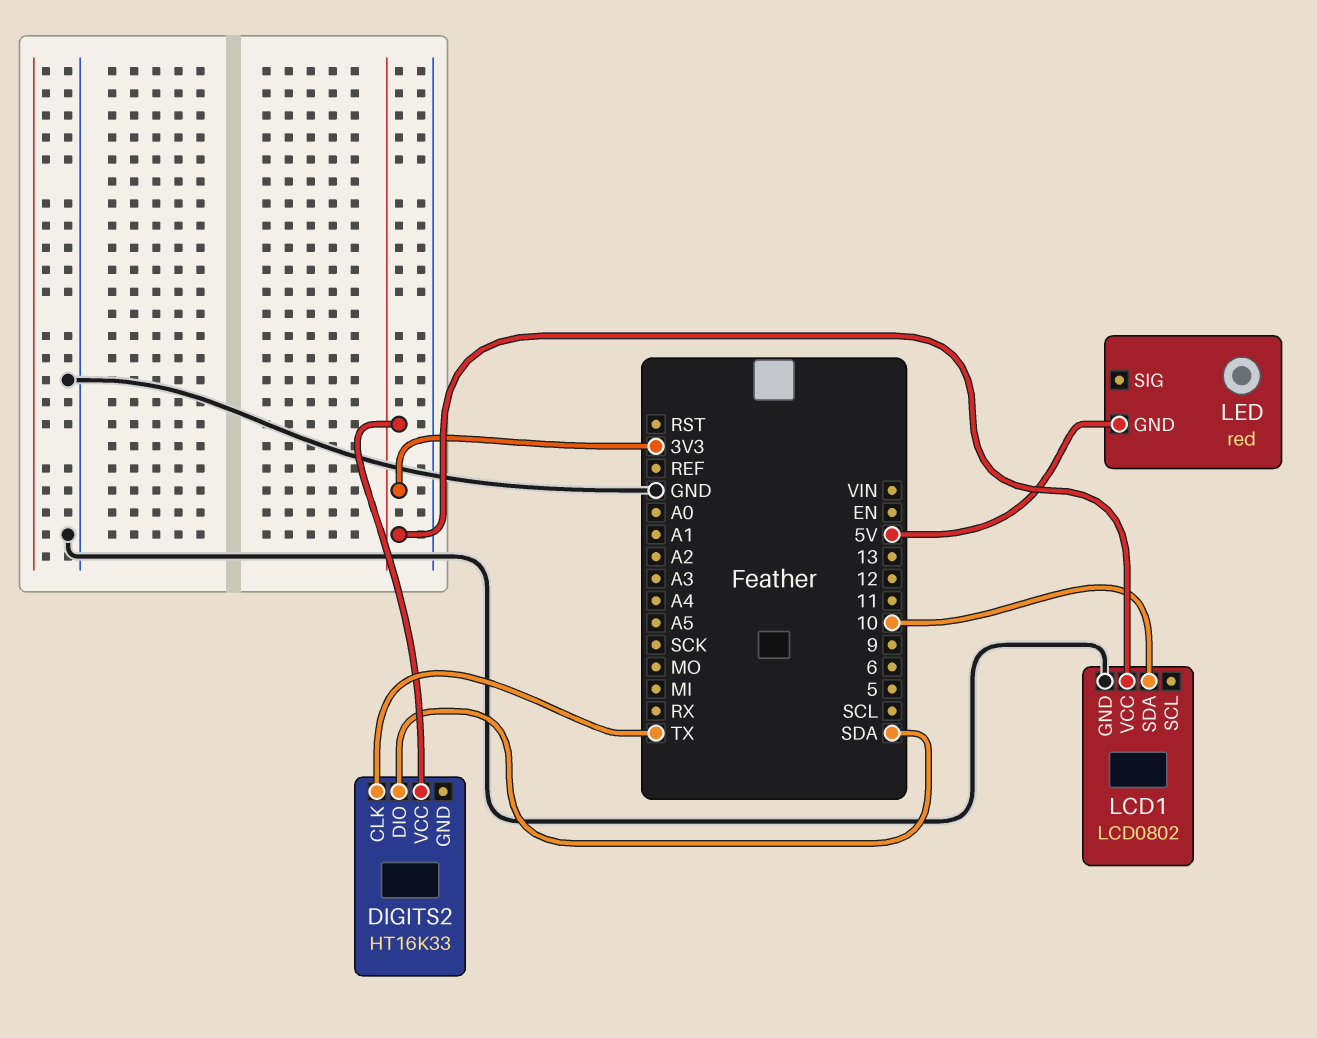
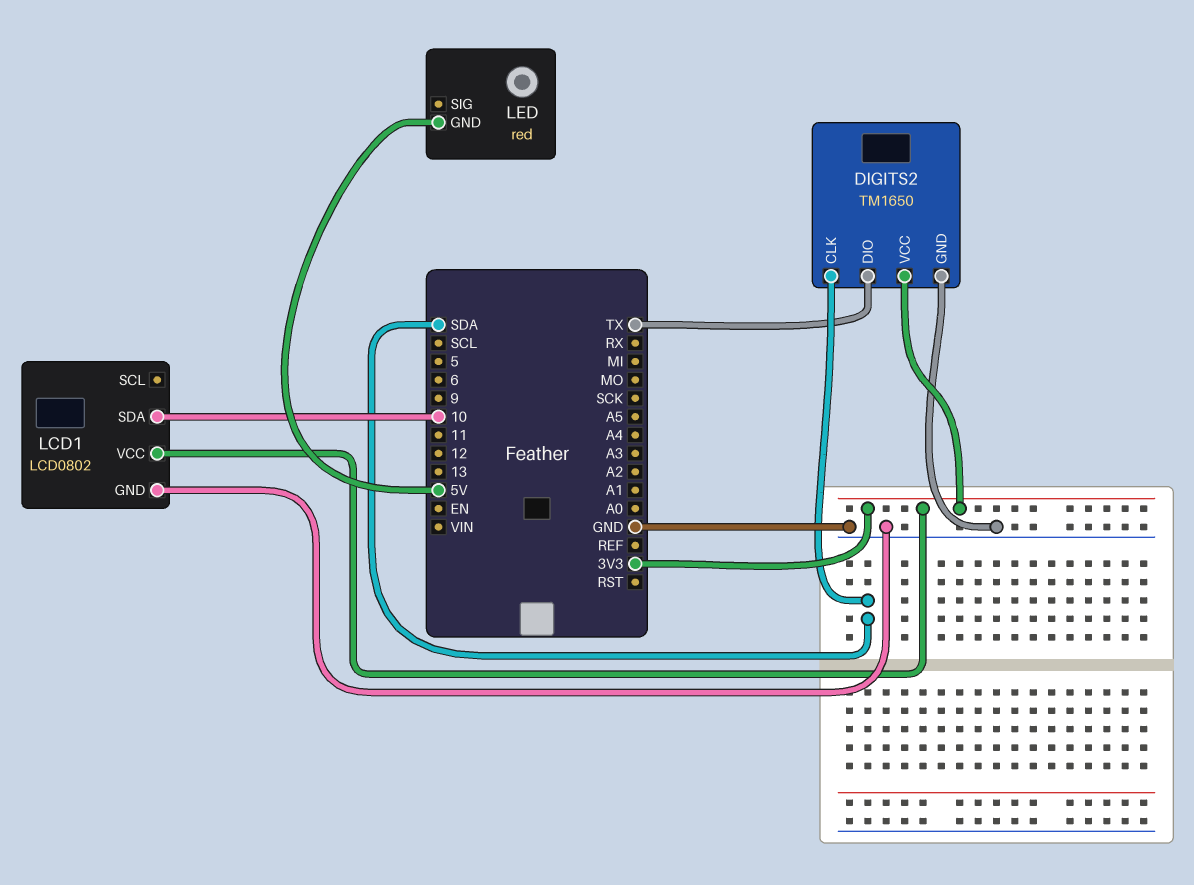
DIGITS2: HT16K33 -> TM1650
DIGITS2 pin CLK: TX -> SDA
DIGITS2 pin DIO: SDA -> TX
DIGITS2 pin GND: none -> GND

